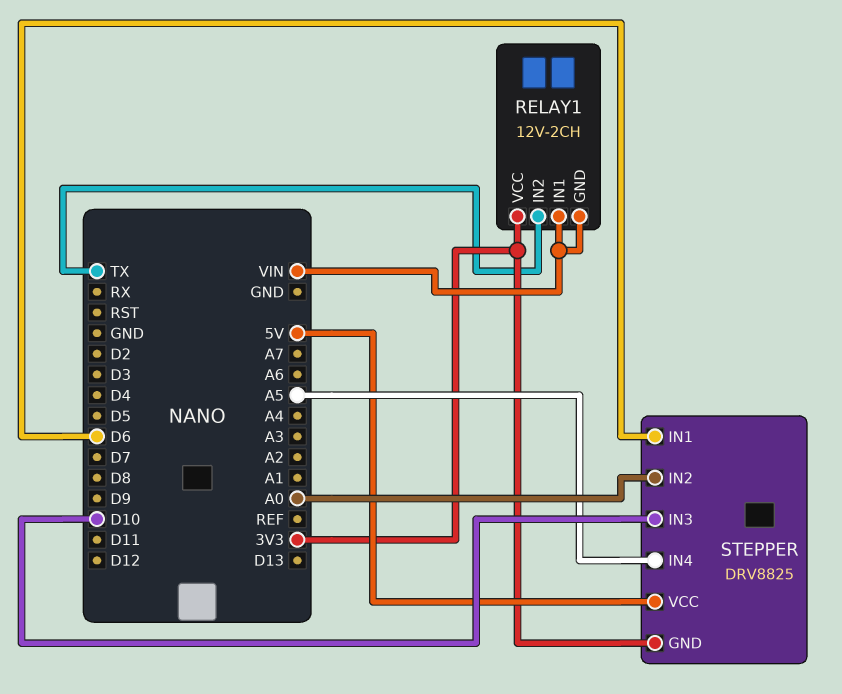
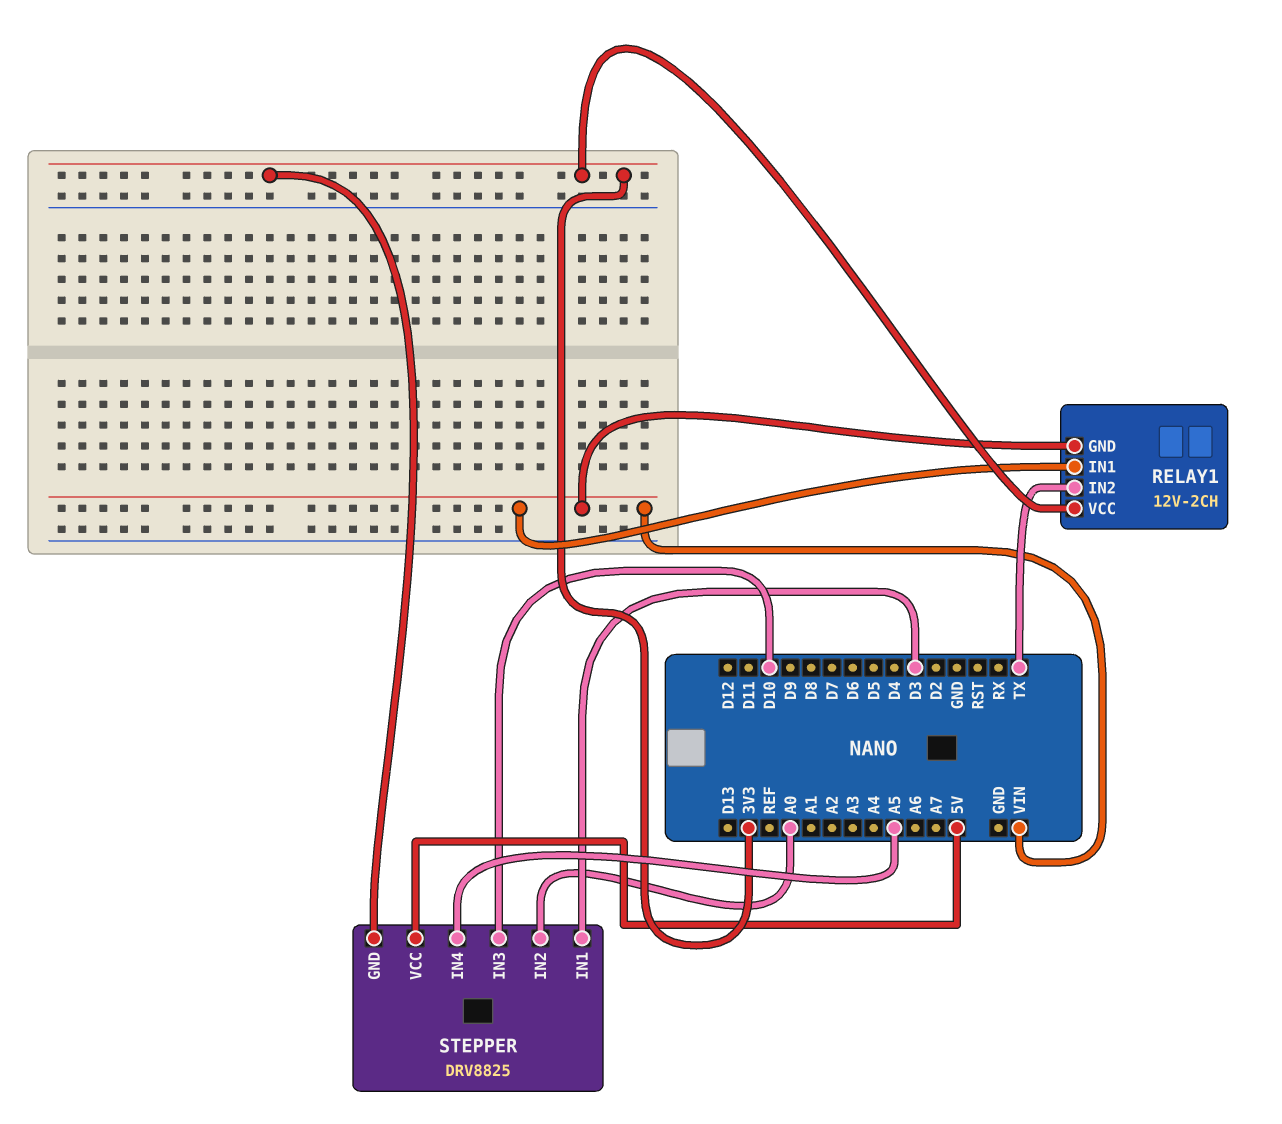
STEPPER pin IN1: D6 -> D3

